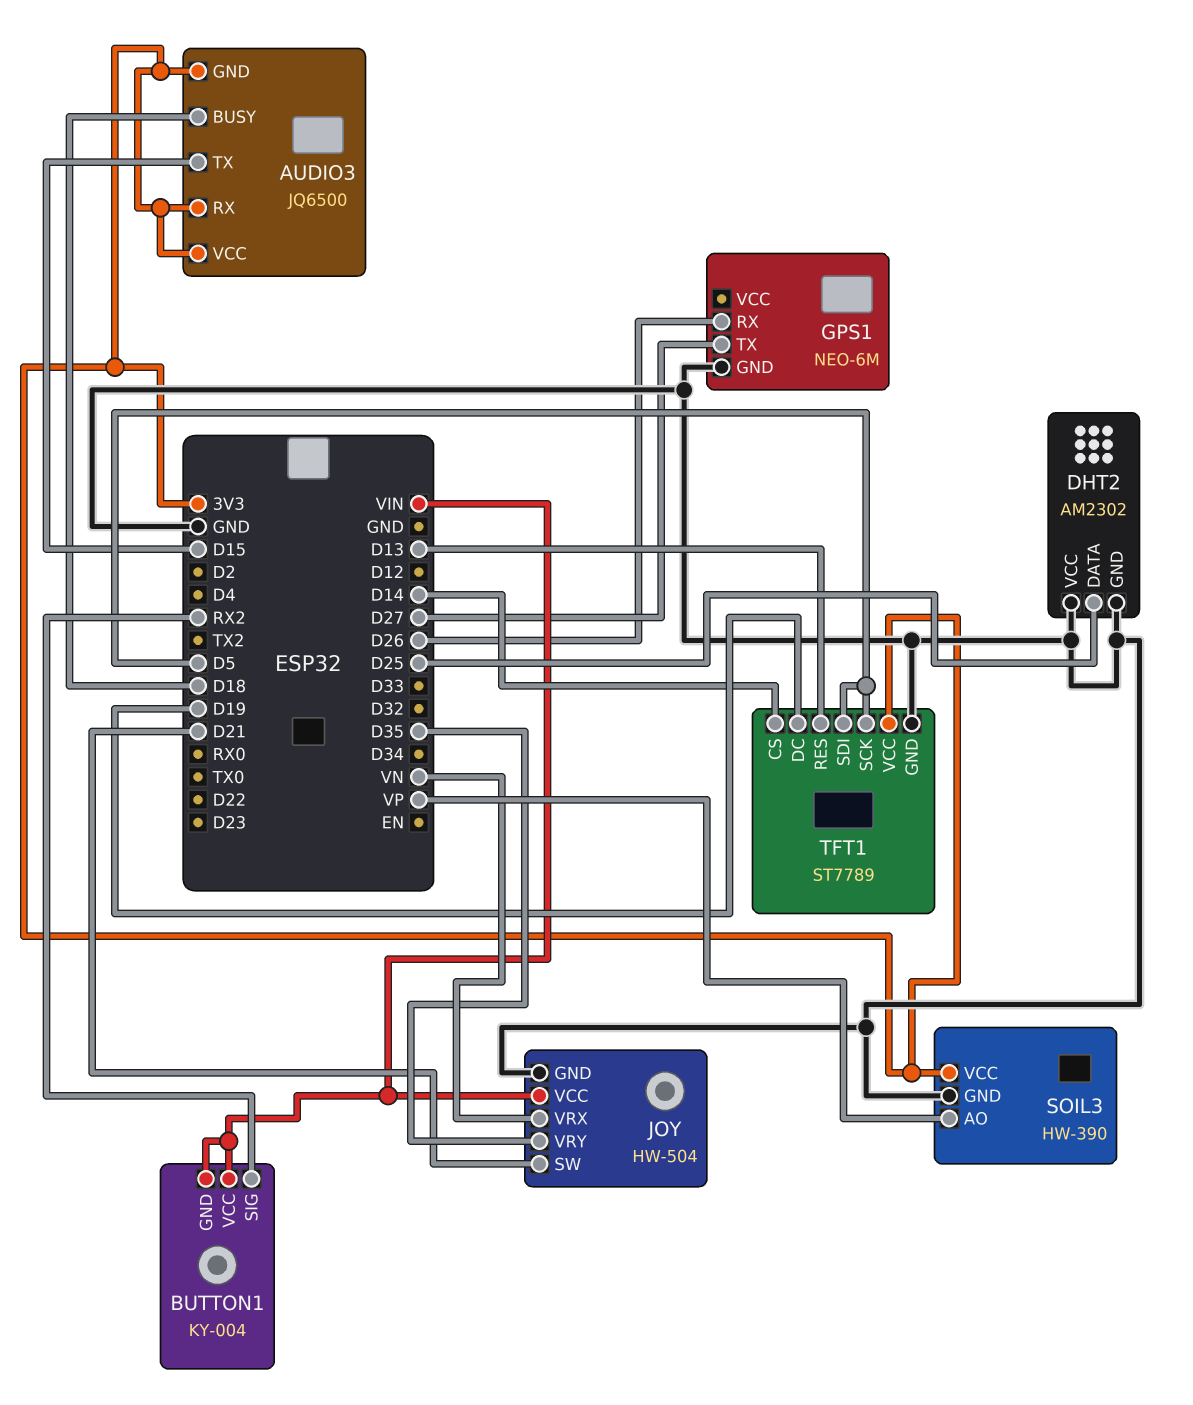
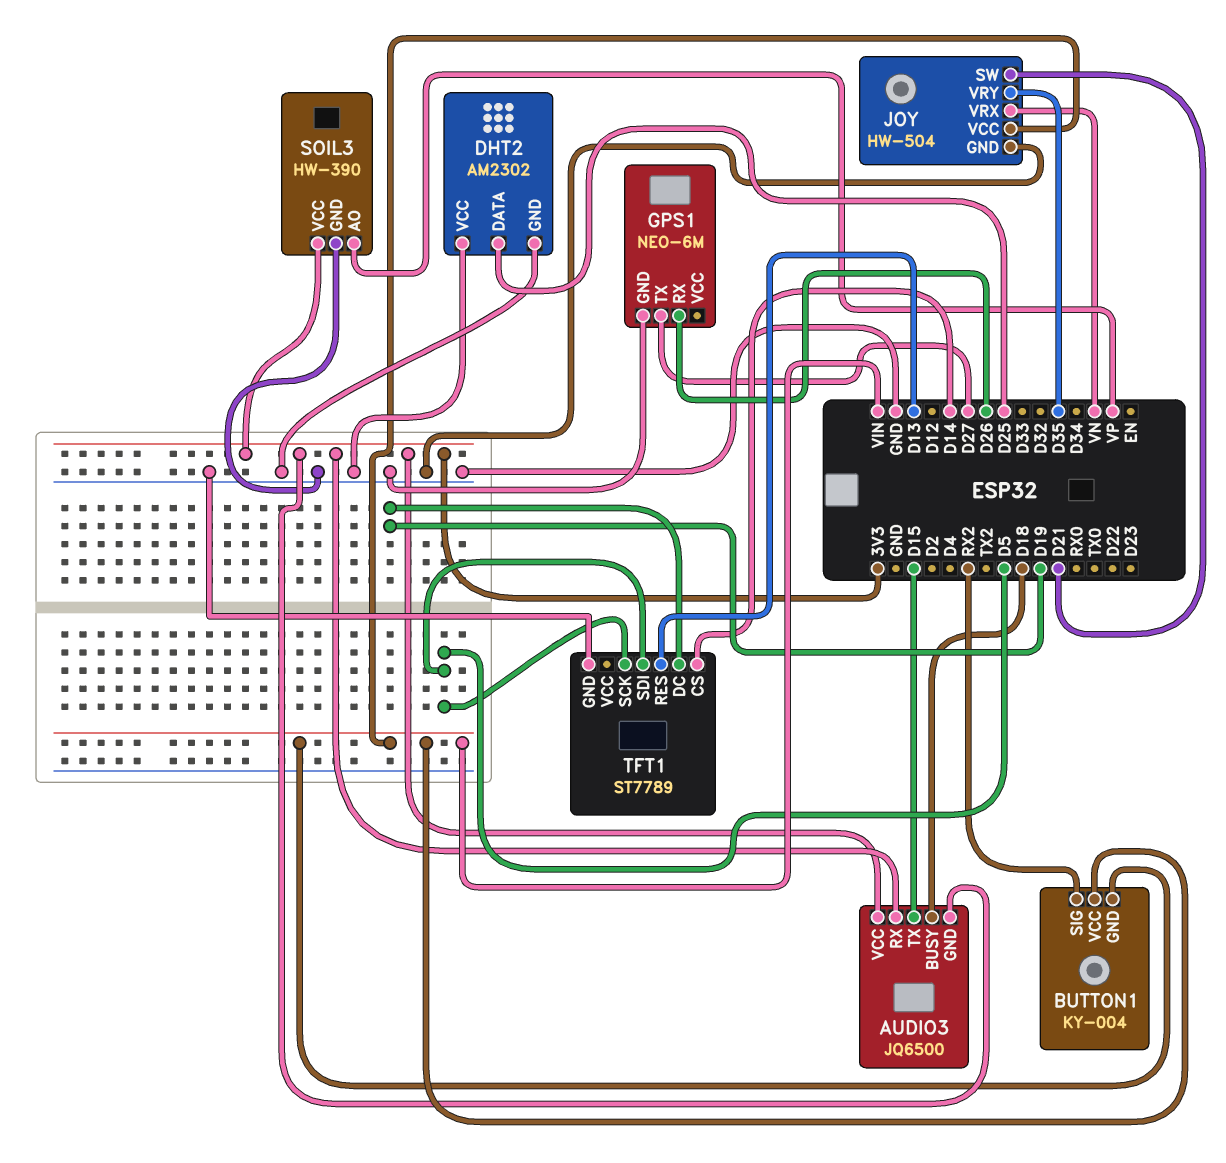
TFT1 pin VCC: 3V3 -> none

